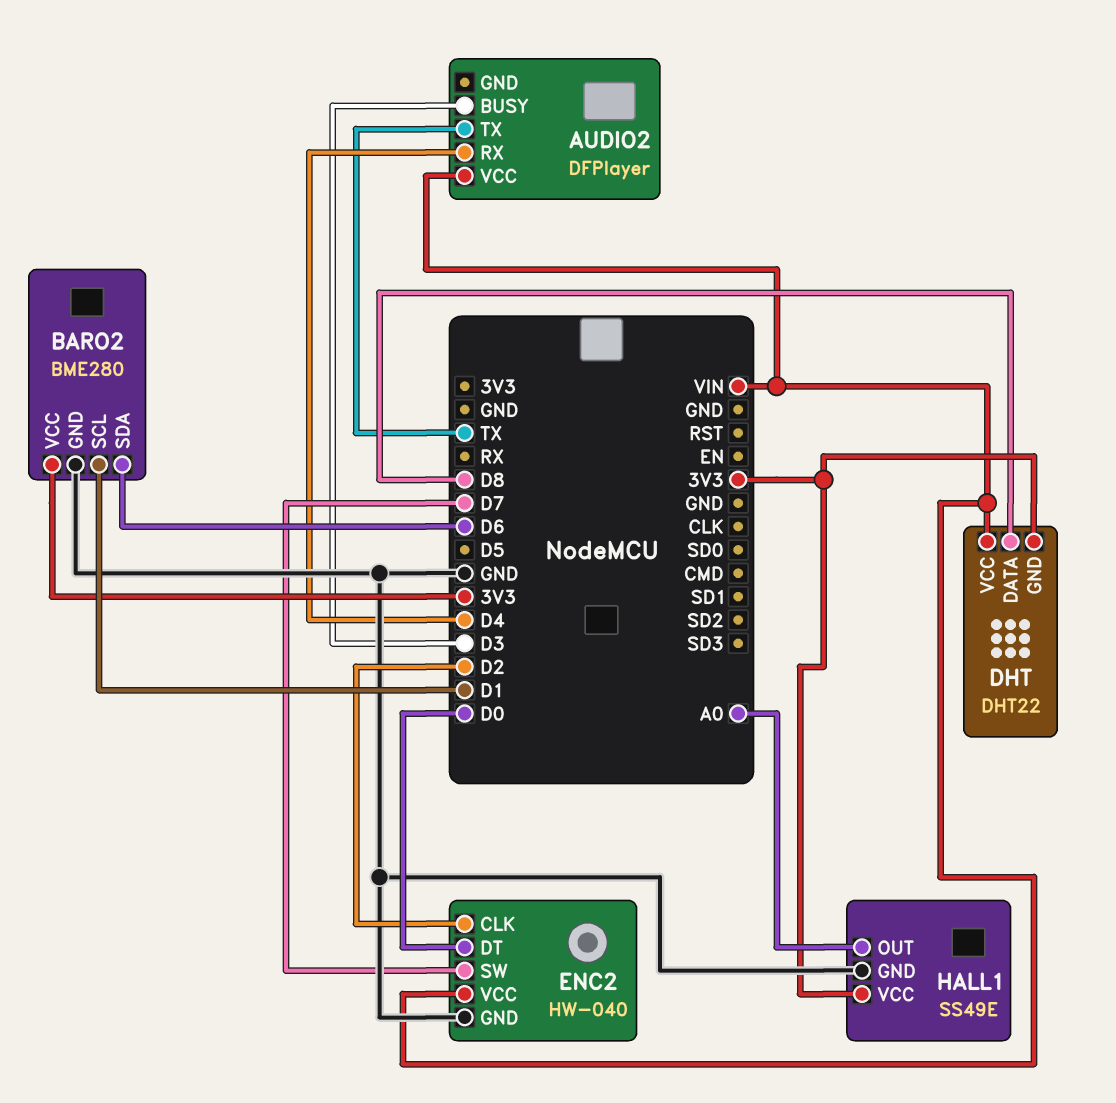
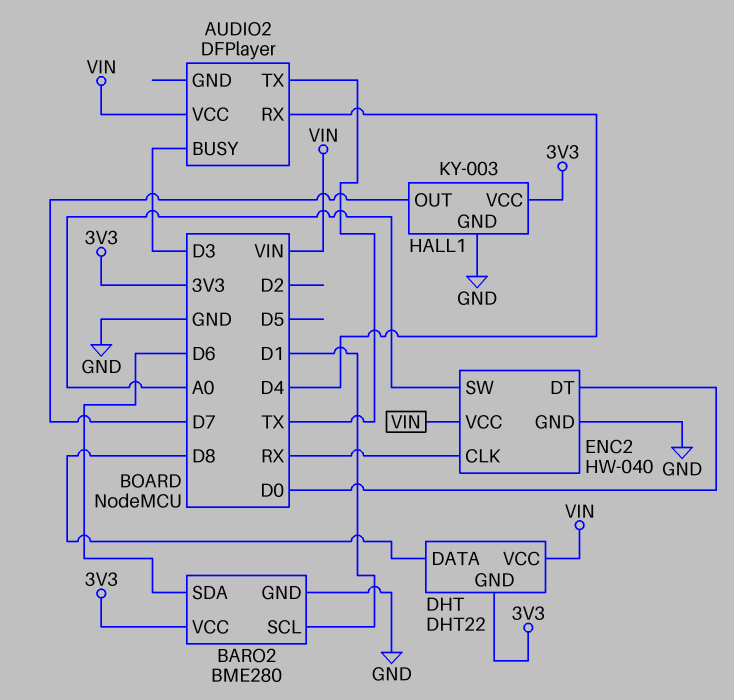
ENC2 pin CLK: D2 -> RX
ENC2 pin SW: D7 -> A0
HALL1: SS49E -> KY-003
HALL1 pin OUT: A0 -> D7

